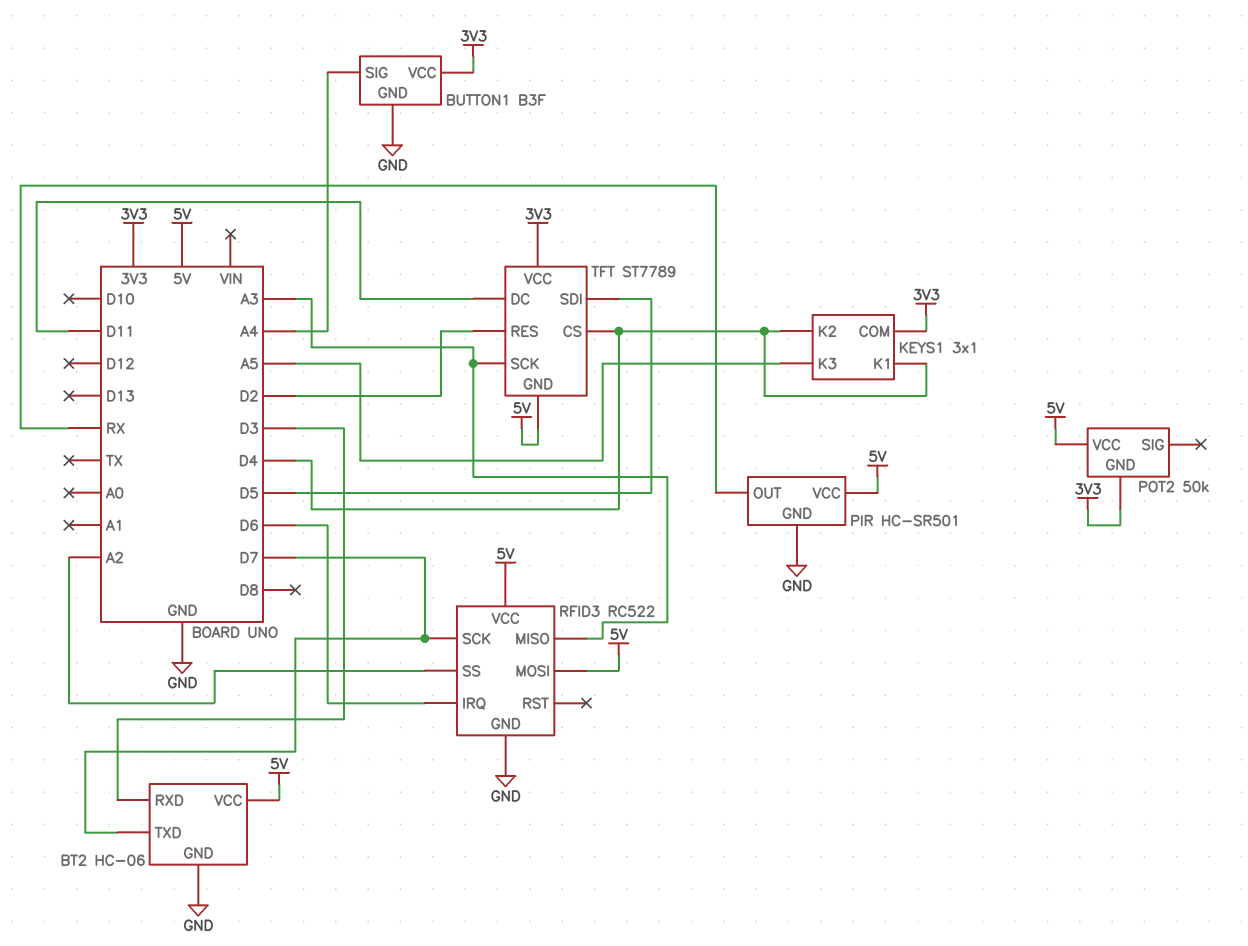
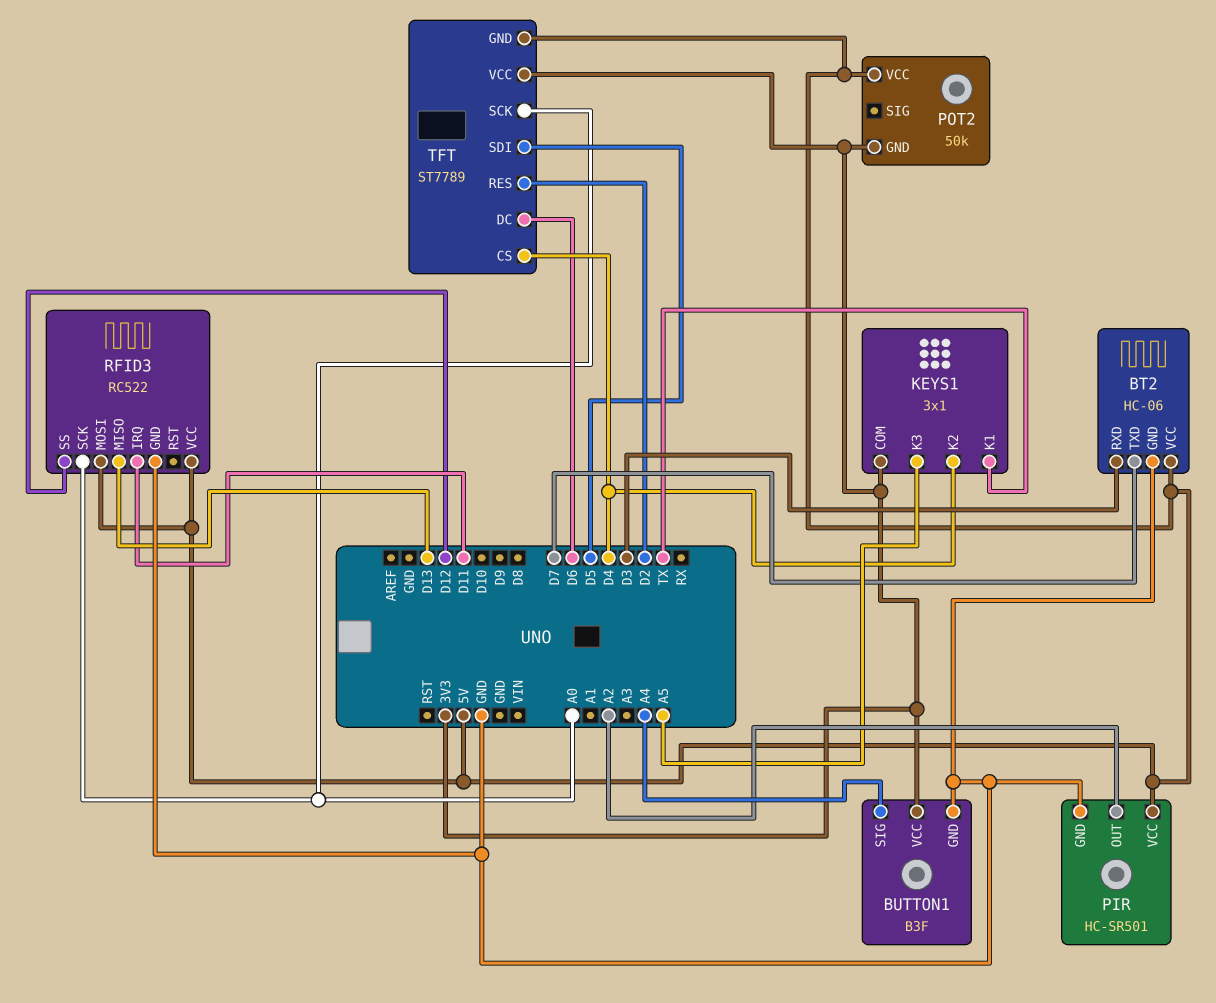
KEYS1 pin K1: D4 -> TX
PIR pin OUT: RX -> A2
RFID3 pin IRQ: D6 -> D11
RFID3 pin MISO: A3 -> D13
RFID3 pin SCK: D7 -> A0
RFID3 pin SS: A2 -> D12
TFT pin DC: D11 -> D6
TFT pin SCK: A3 -> A0

